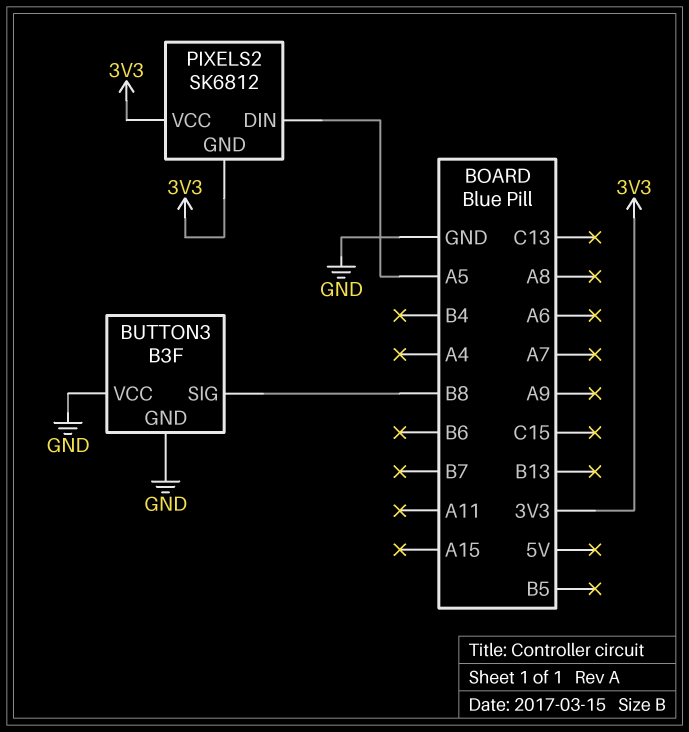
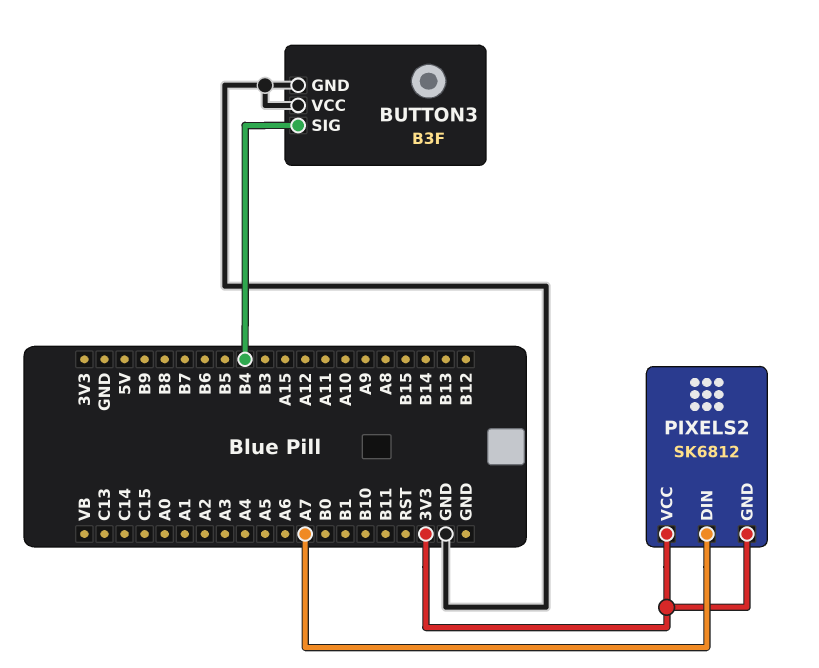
BUTTON3 pin SIG: B8 -> B4
PIXELS2 pin DIN: A5 -> A7

